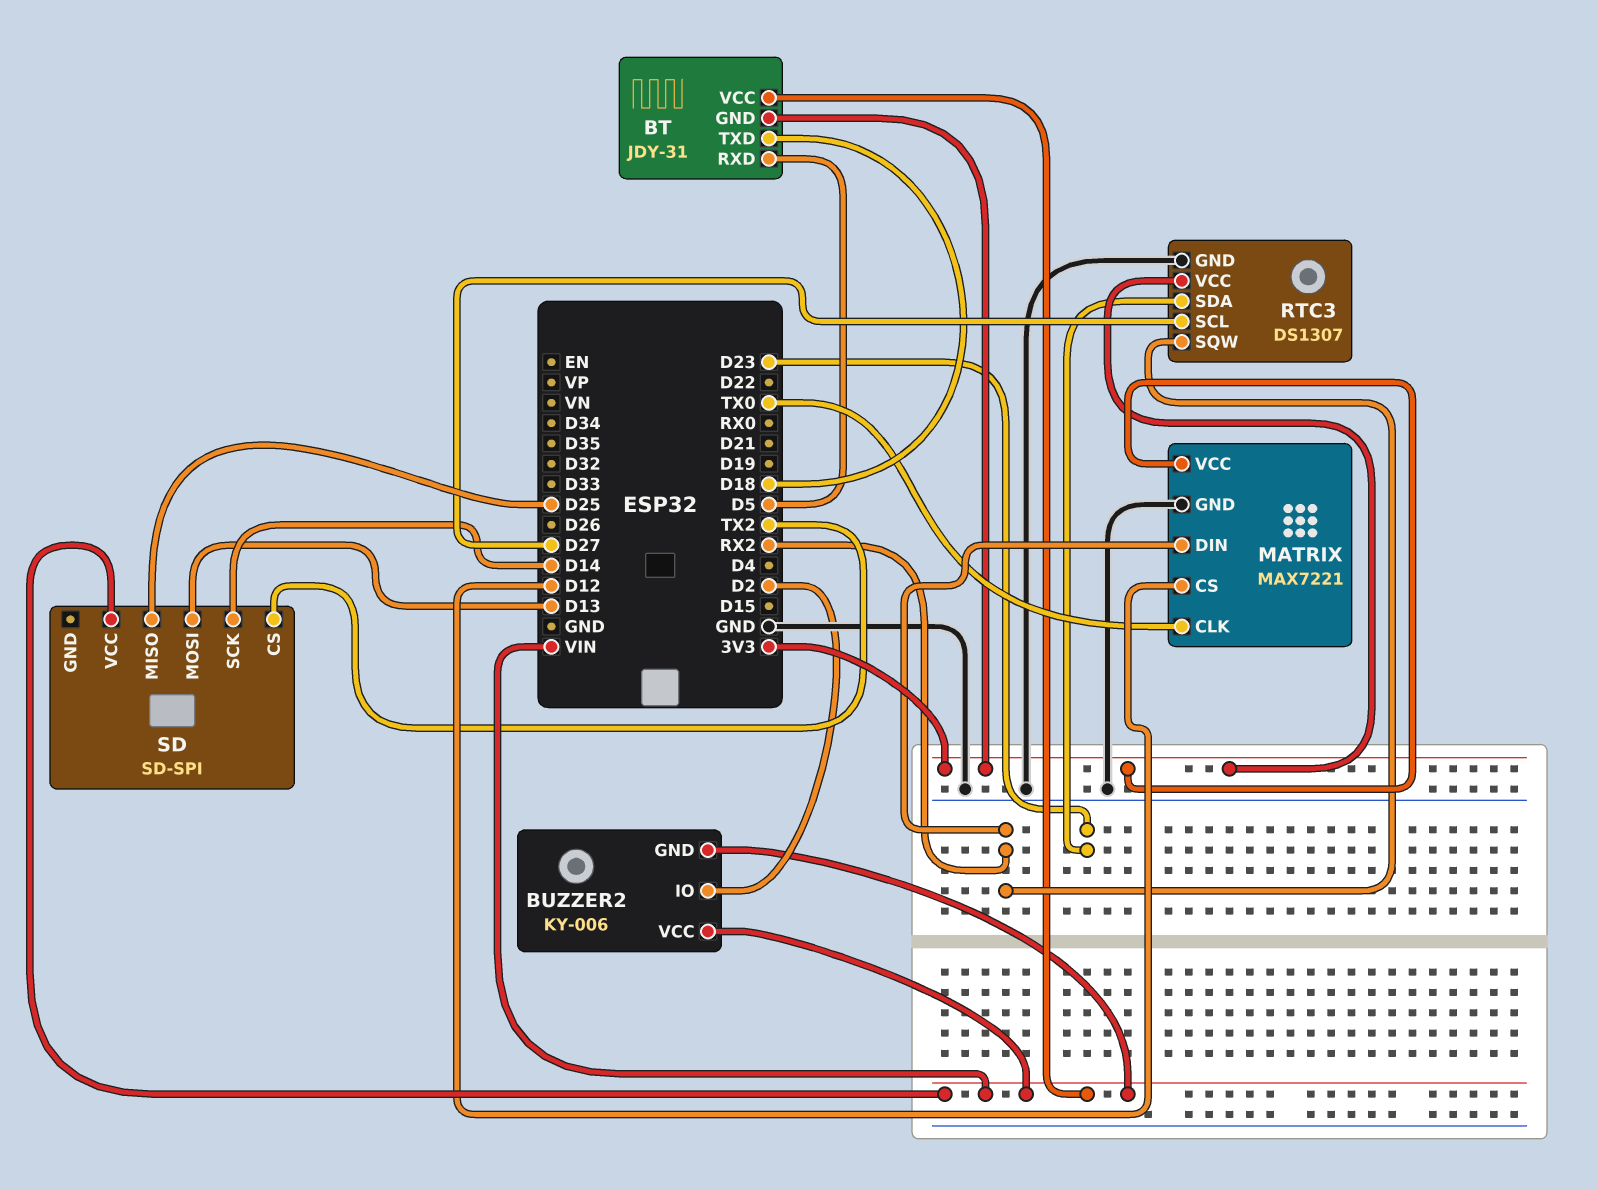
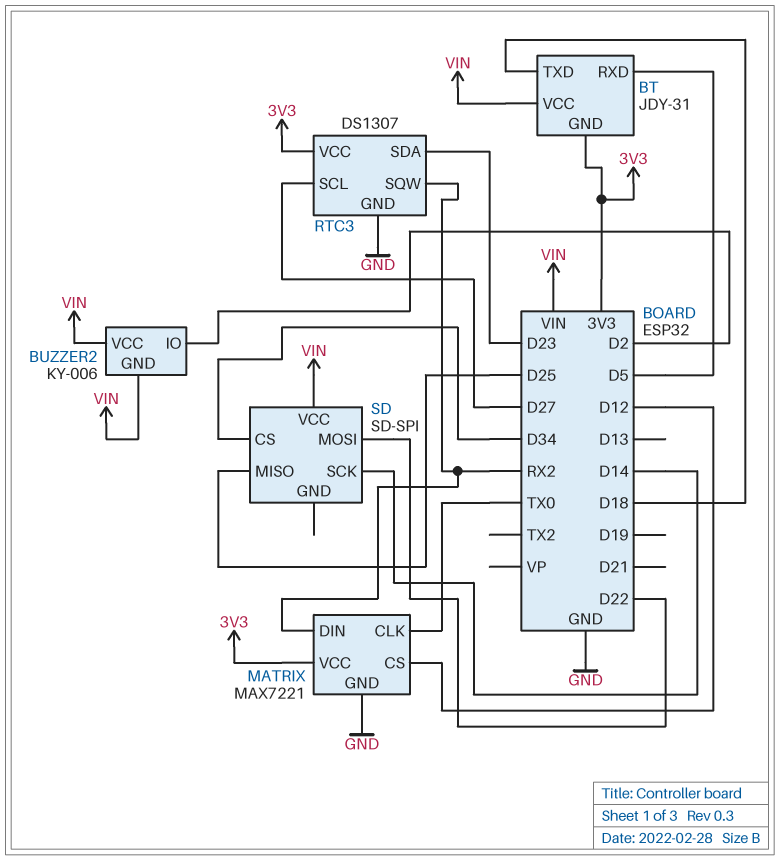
SD pin CS: TX2 -> D34
SD pin MOSI: D13 -> D22

